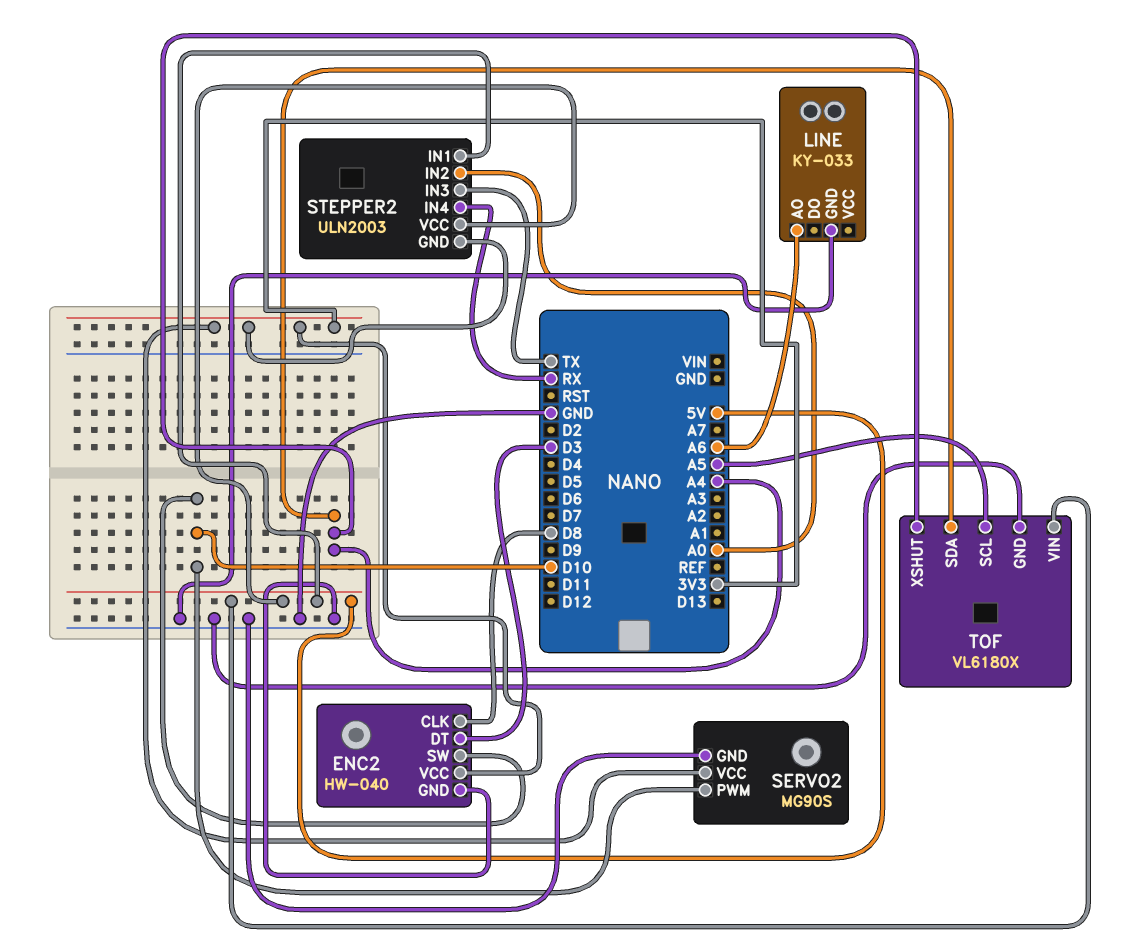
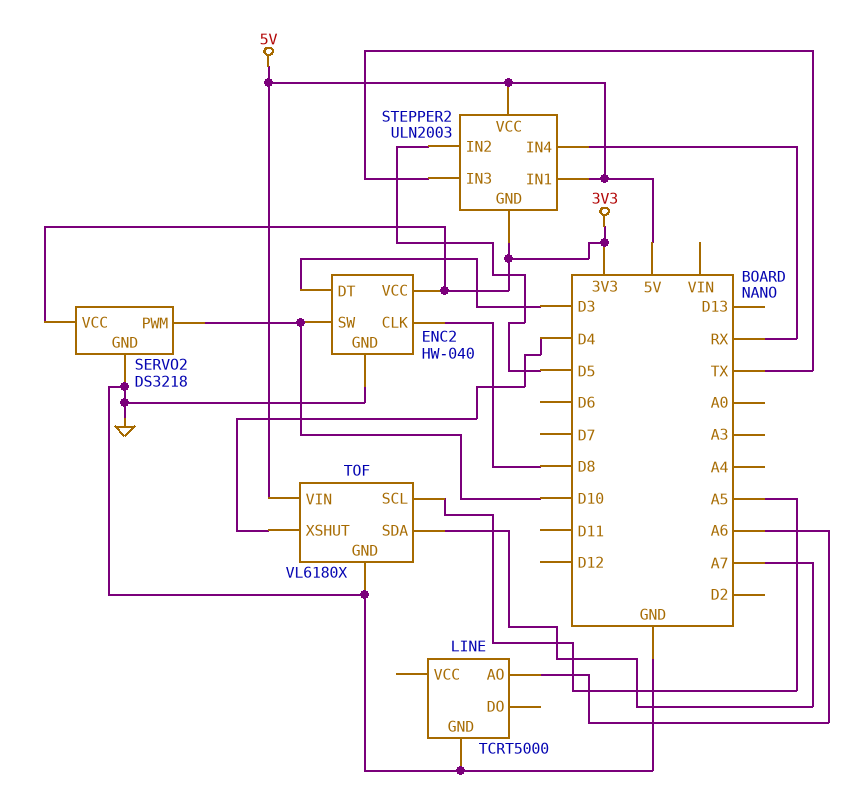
LINE: KY-033 -> TCRT5000
SERVO2: MG90S -> DS3218
STEPPER2 pin IN2: A0 -> D5
TOF pin SDA: A4 -> A7
TOF pin XSHUT: A4 -> D4

